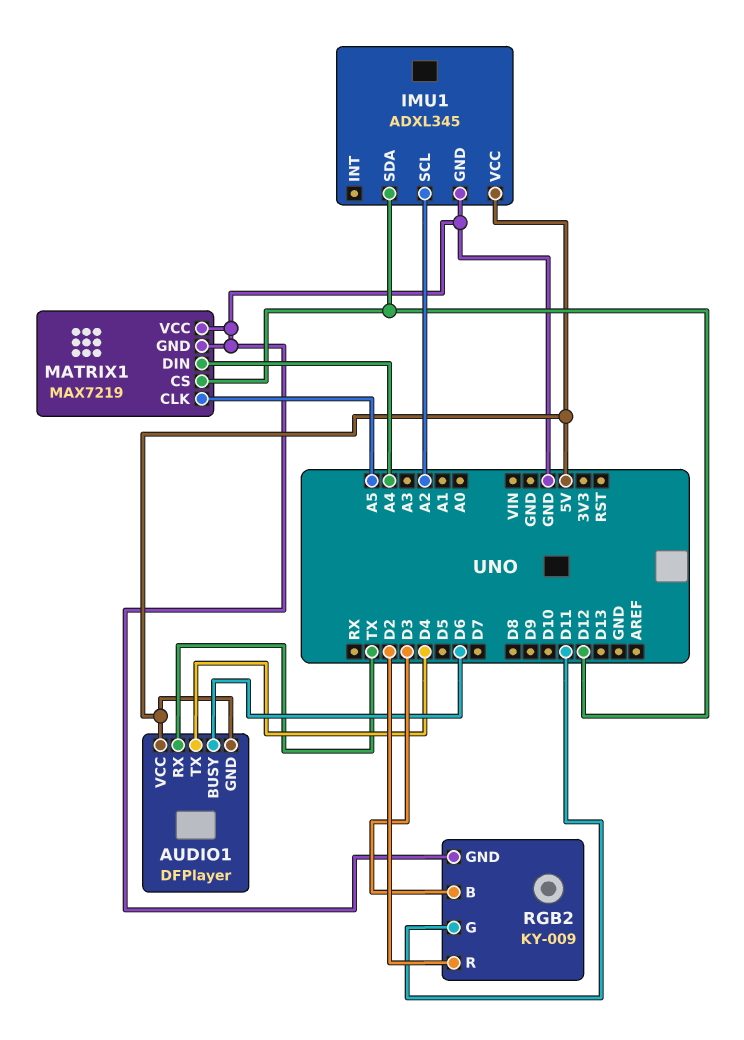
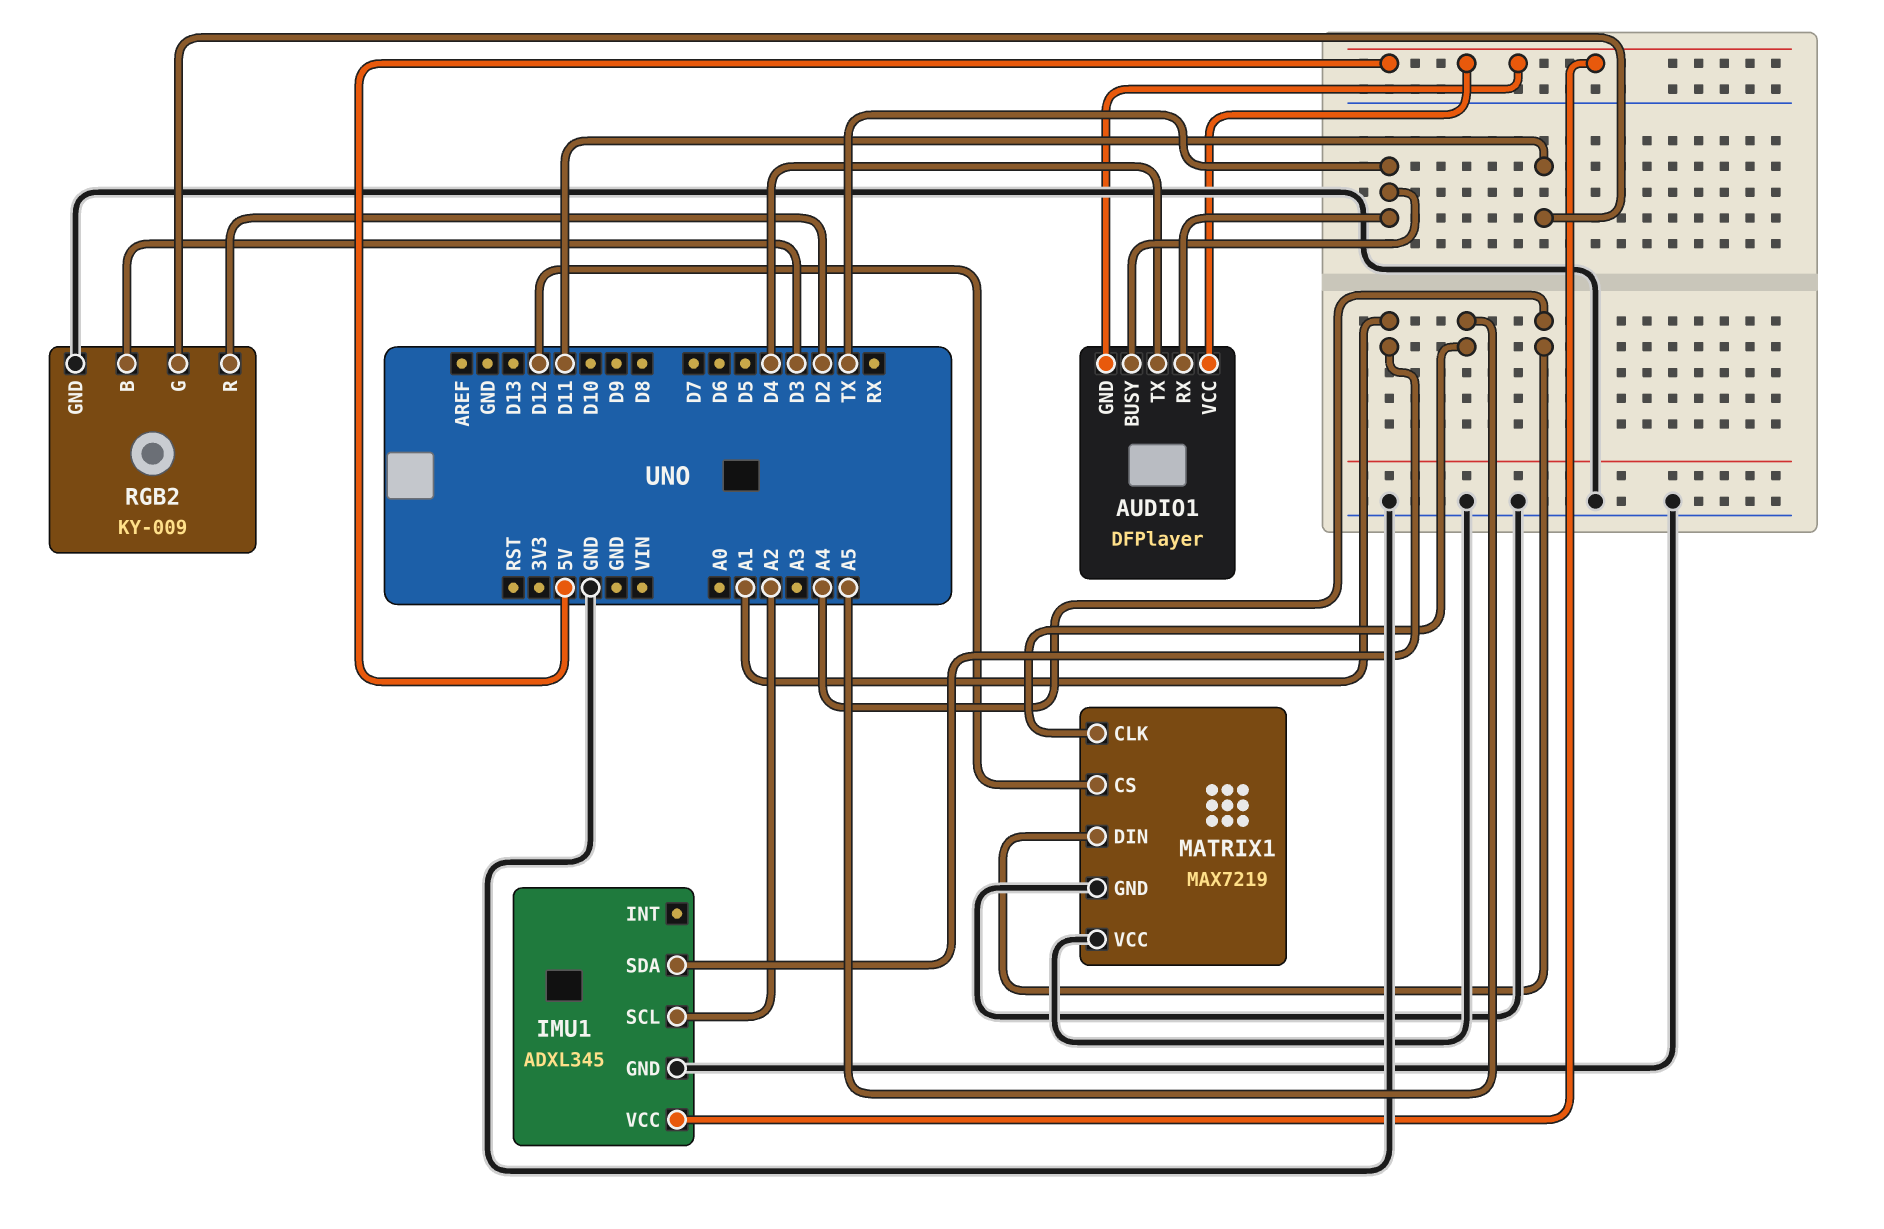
AUDIO1 pin BUSY: D6 -> TX
IMU1 pin SDA: D12 -> A1

